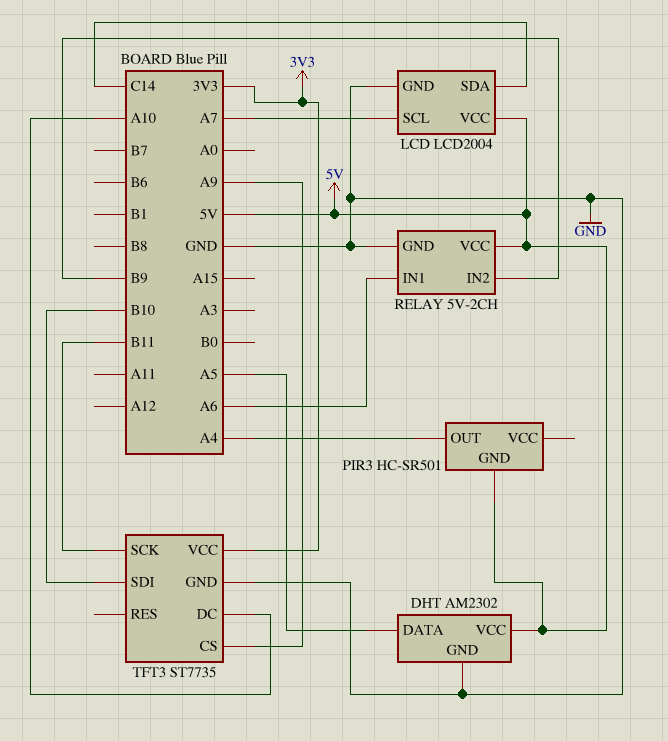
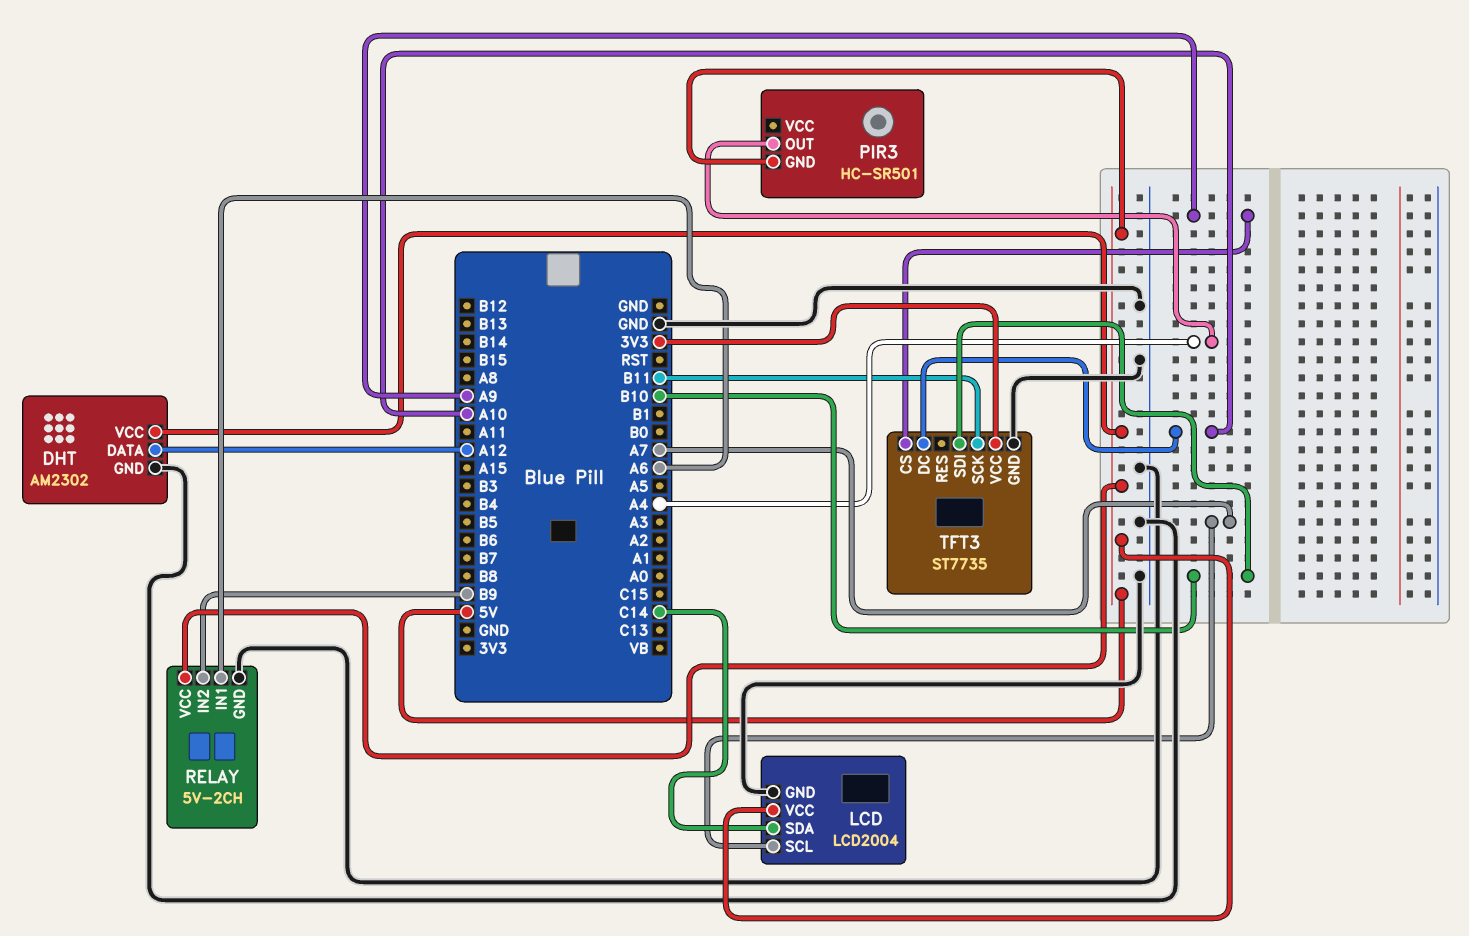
DHT pin DATA: A5 -> A12

